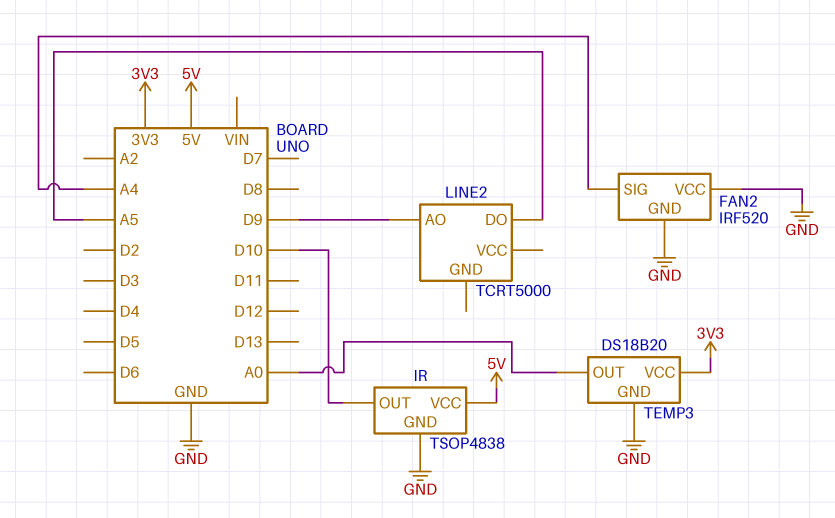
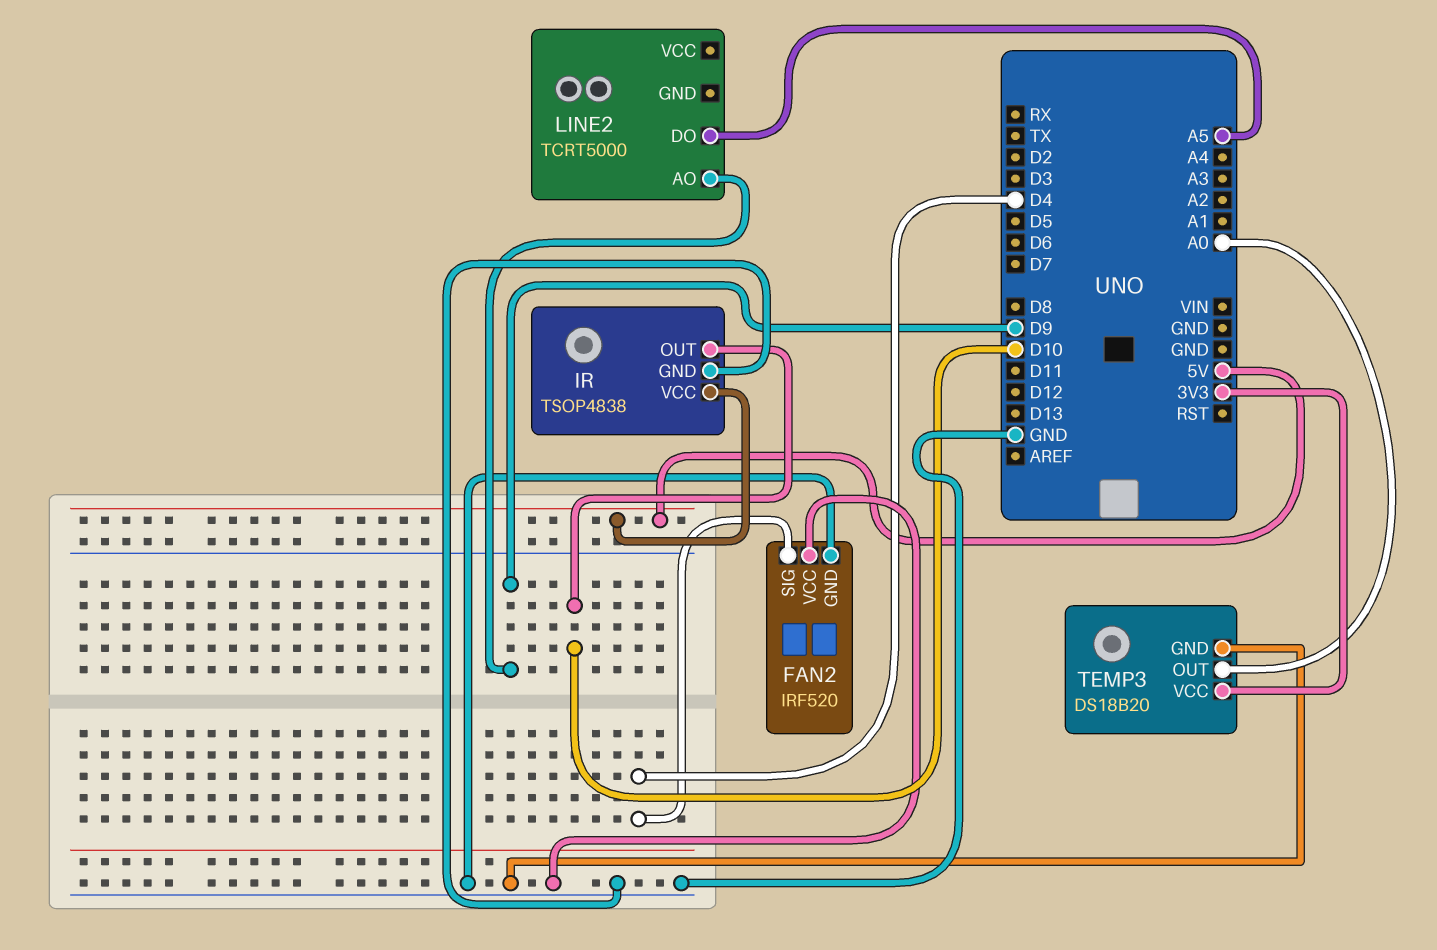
FAN2 pin SIG: A4 -> D4

